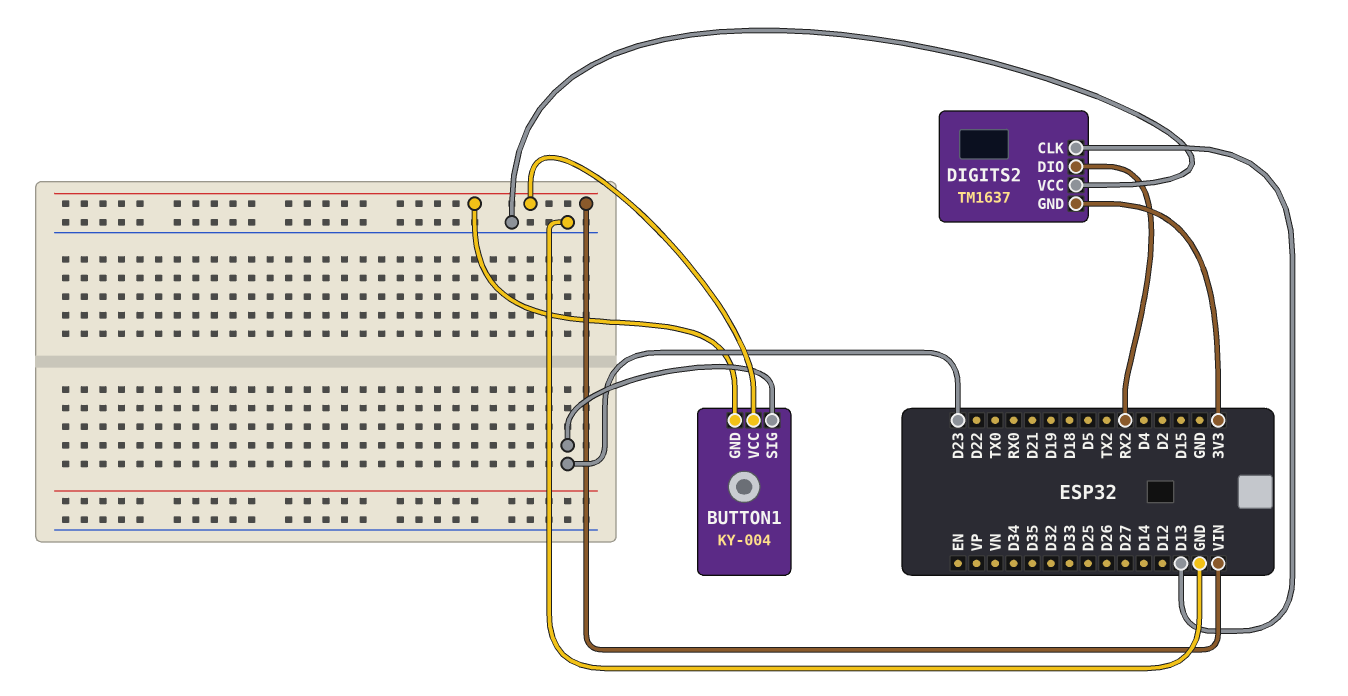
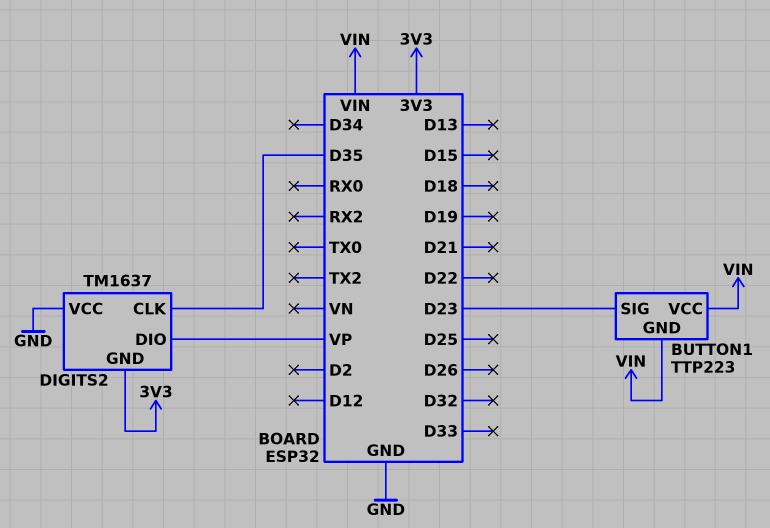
BUTTON1: KY-004 -> TTP223
DIGITS2 pin CLK: D13 -> D35
DIGITS2 pin DIO: RX2 -> VP

